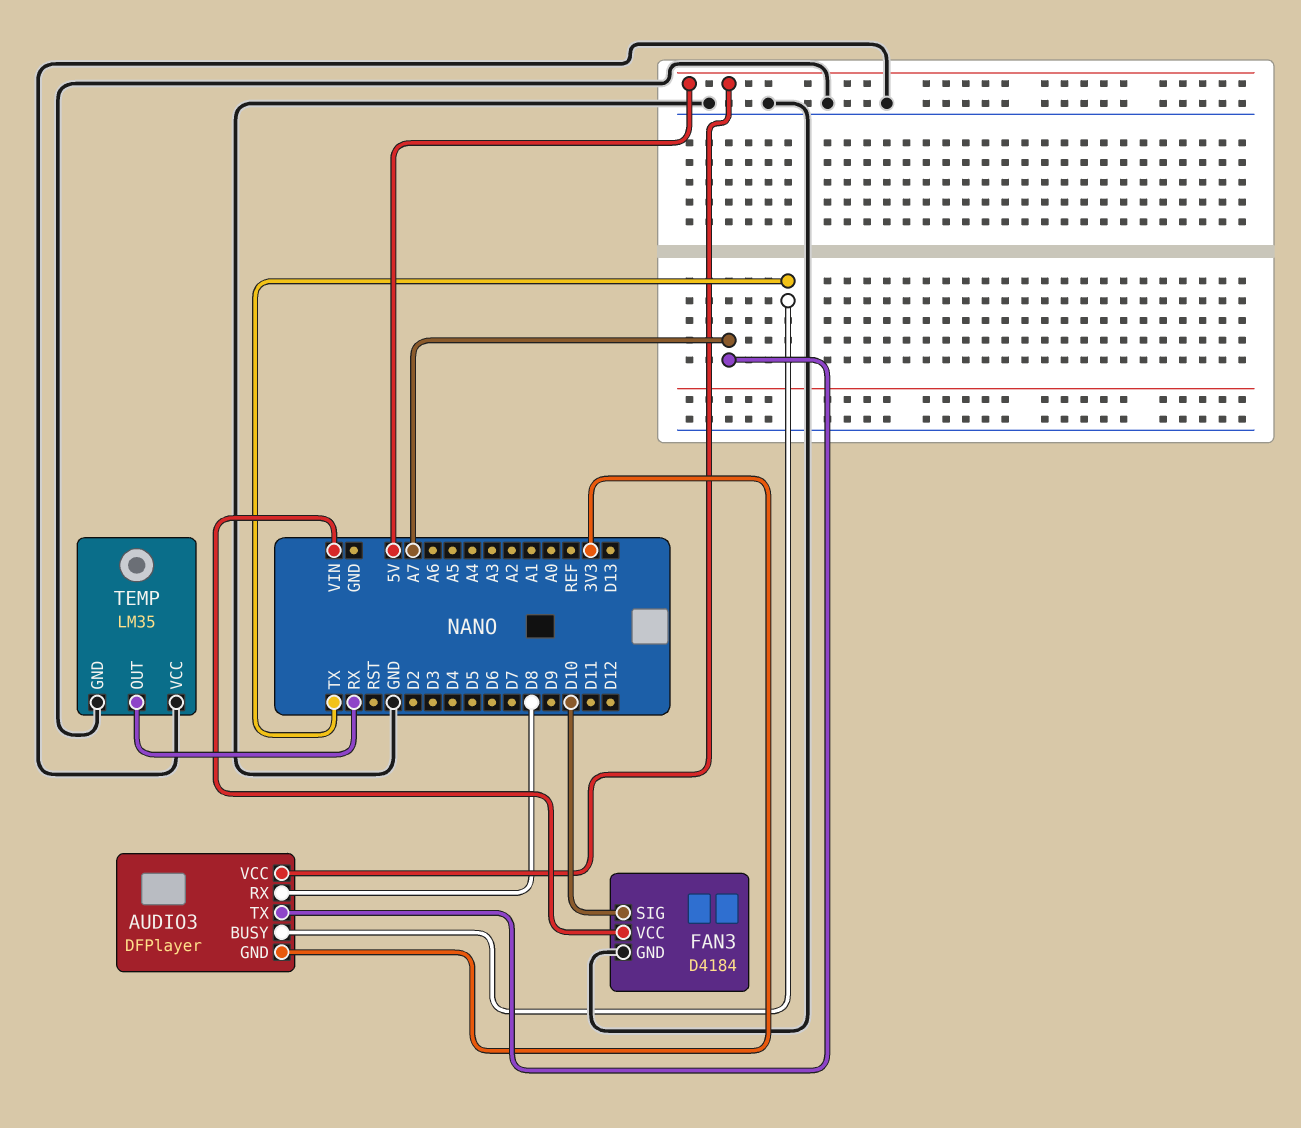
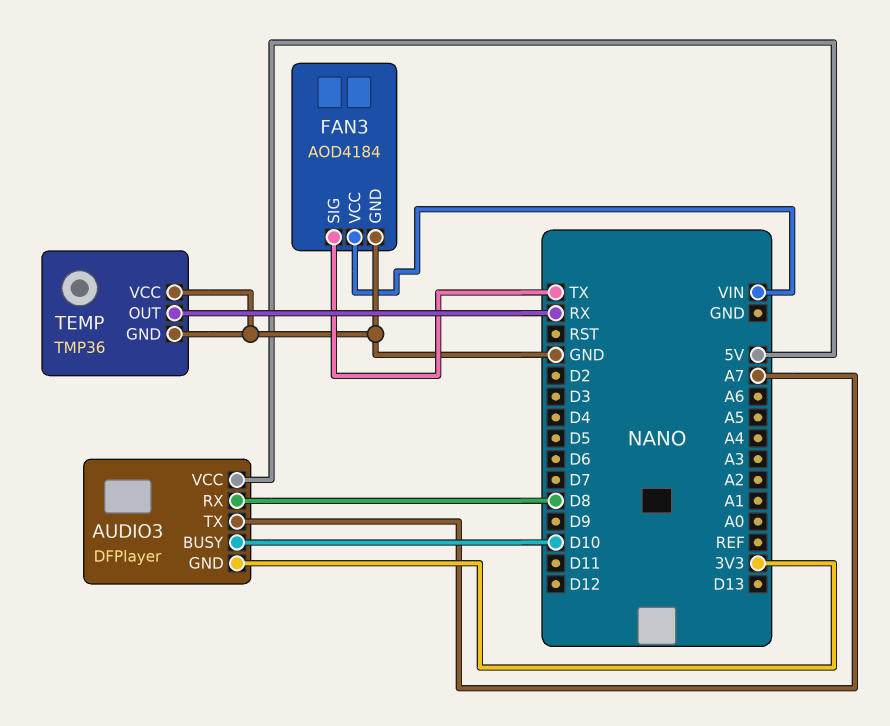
AUDIO3 pin BUSY: TX -> D10
FAN3: D4184 -> AOD4184
FAN3 pin SIG: D10 -> TX
TEMP: LM35 -> TMP36

